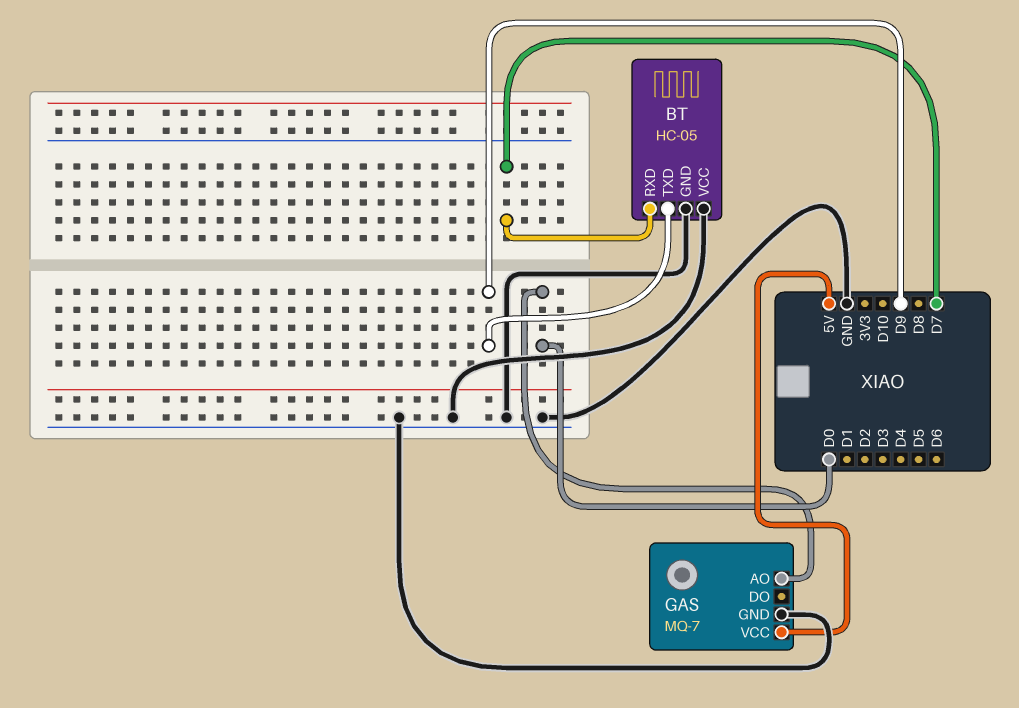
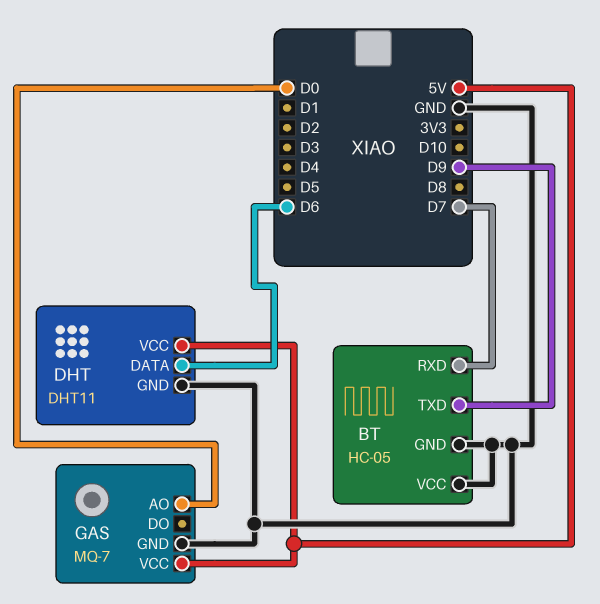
DHT: none -> DHT11
DHT pin DATA: none -> D6
DHT pin GND: none -> GND
DHT pin VCC: none -> 5V

